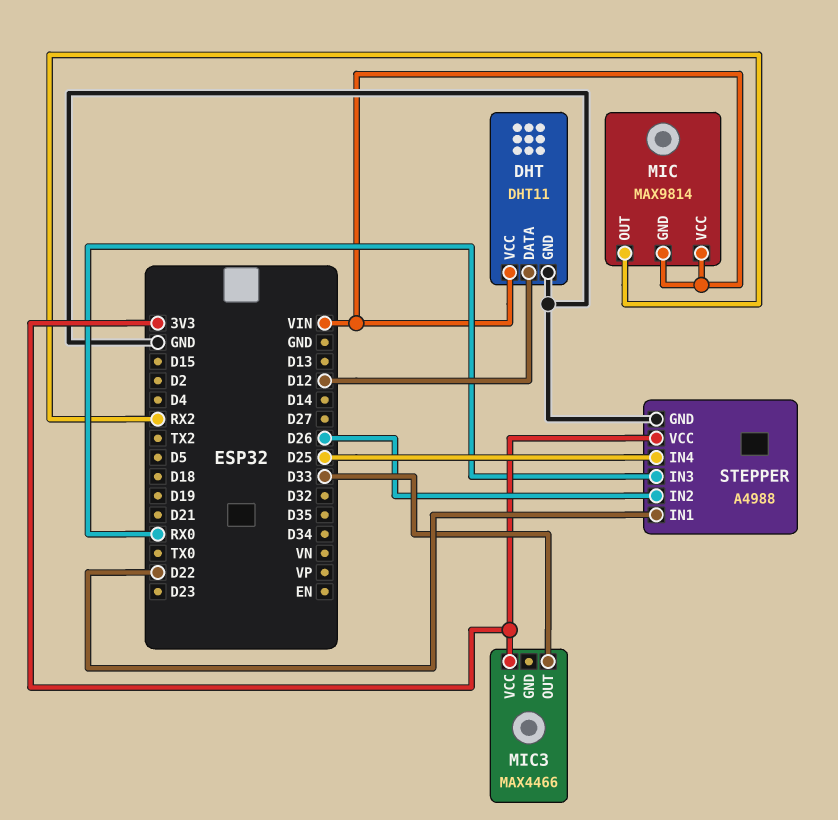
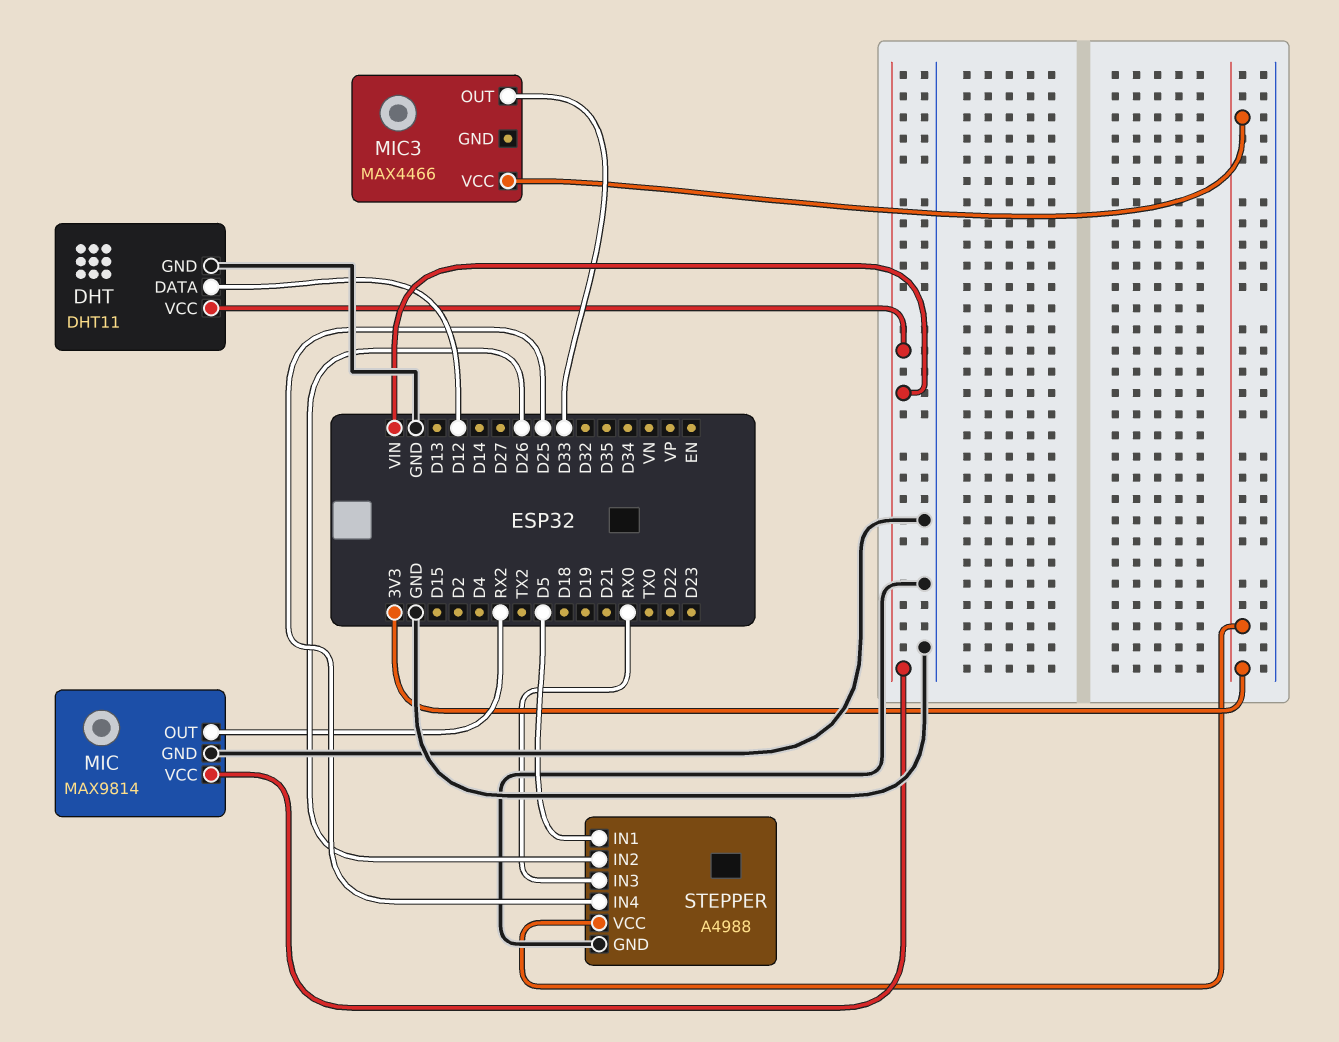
MIC pin GND: VIN -> GND
STEPPER pin IN1: D22 -> D5

